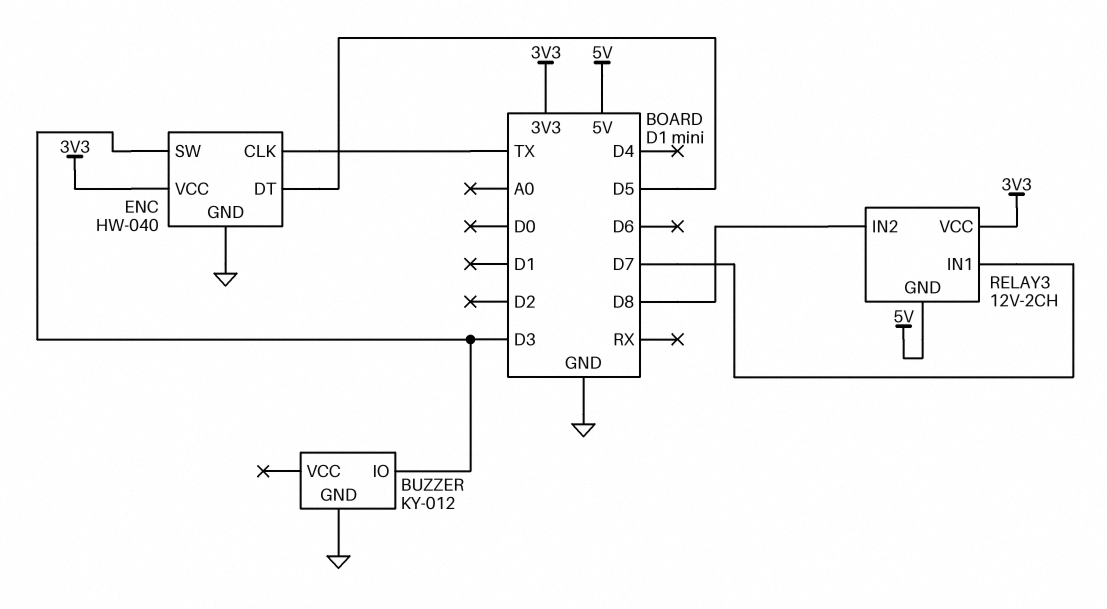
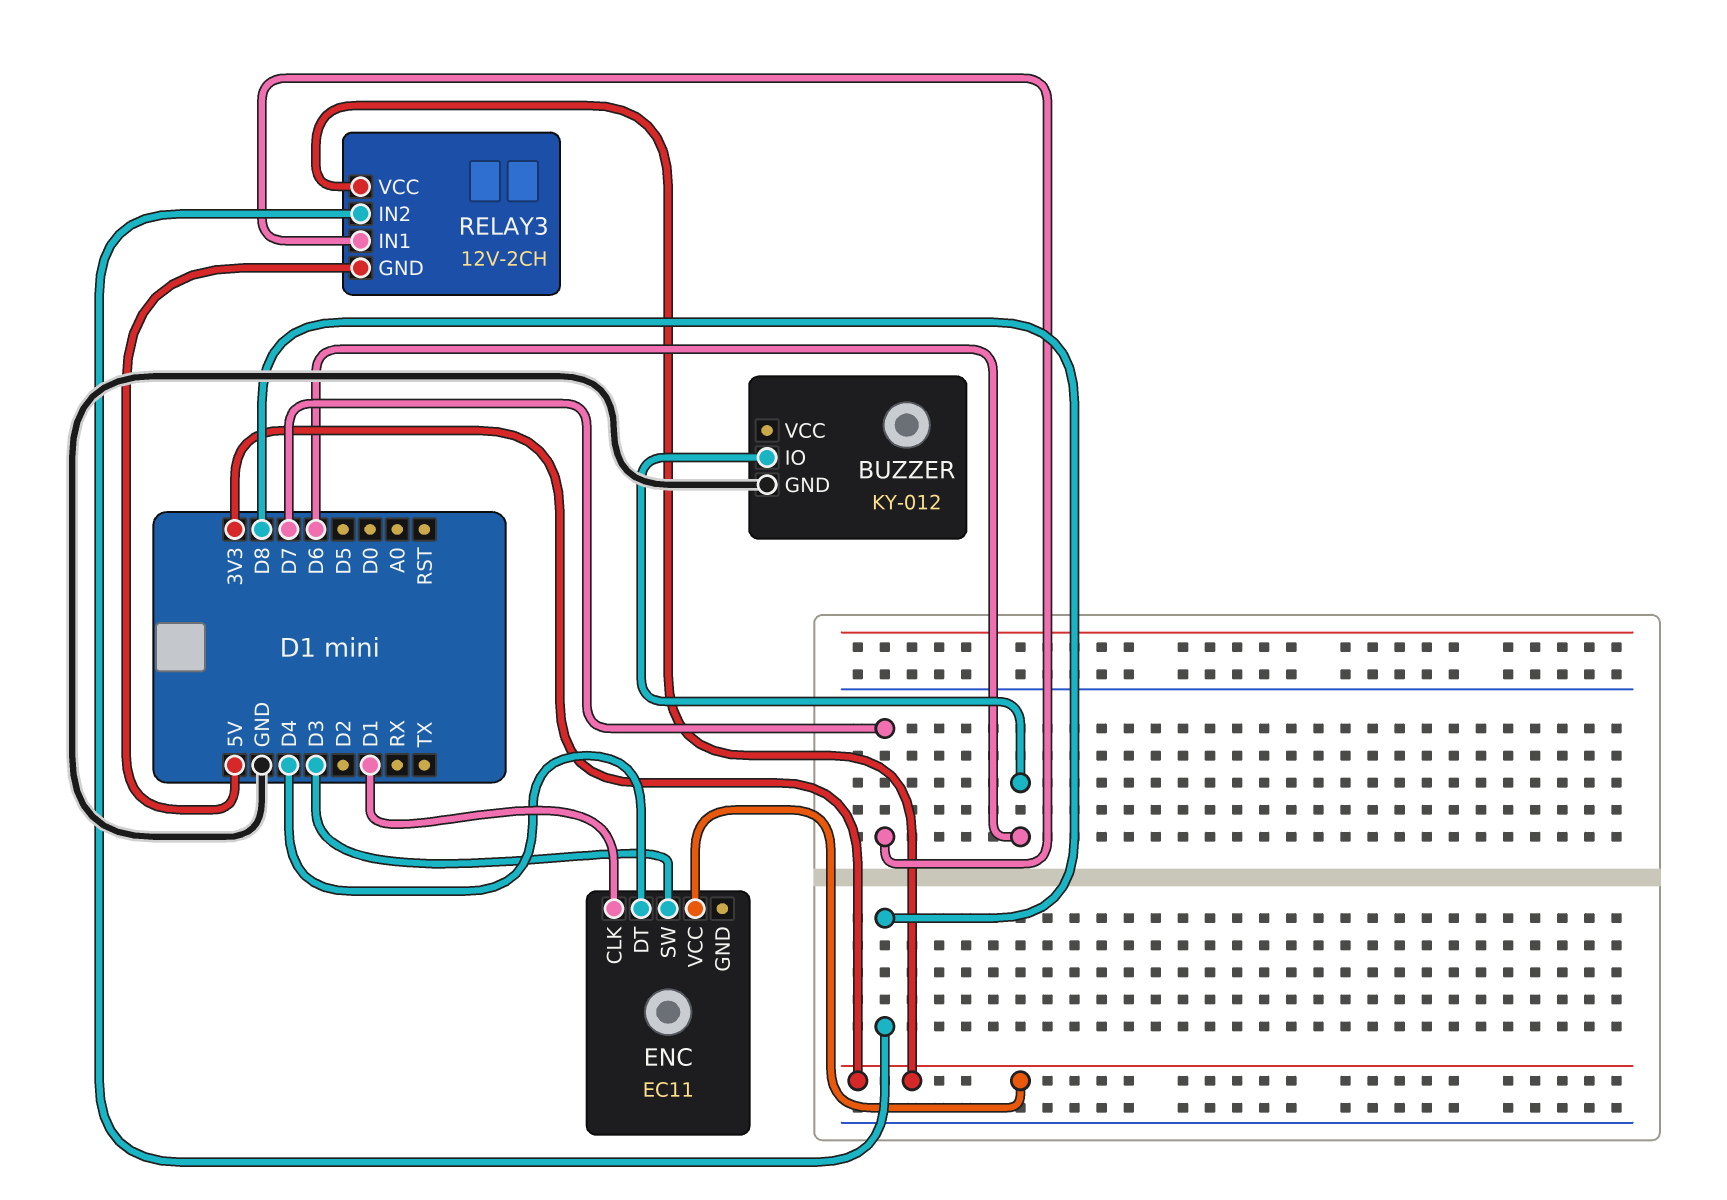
BUZZER pin IO: D3 -> D6
ENC: HW-040 -> EC11
ENC pin CLK: TX -> D1
ENC pin DT: D5 -> D4
ENC pin GND: GND -> none

